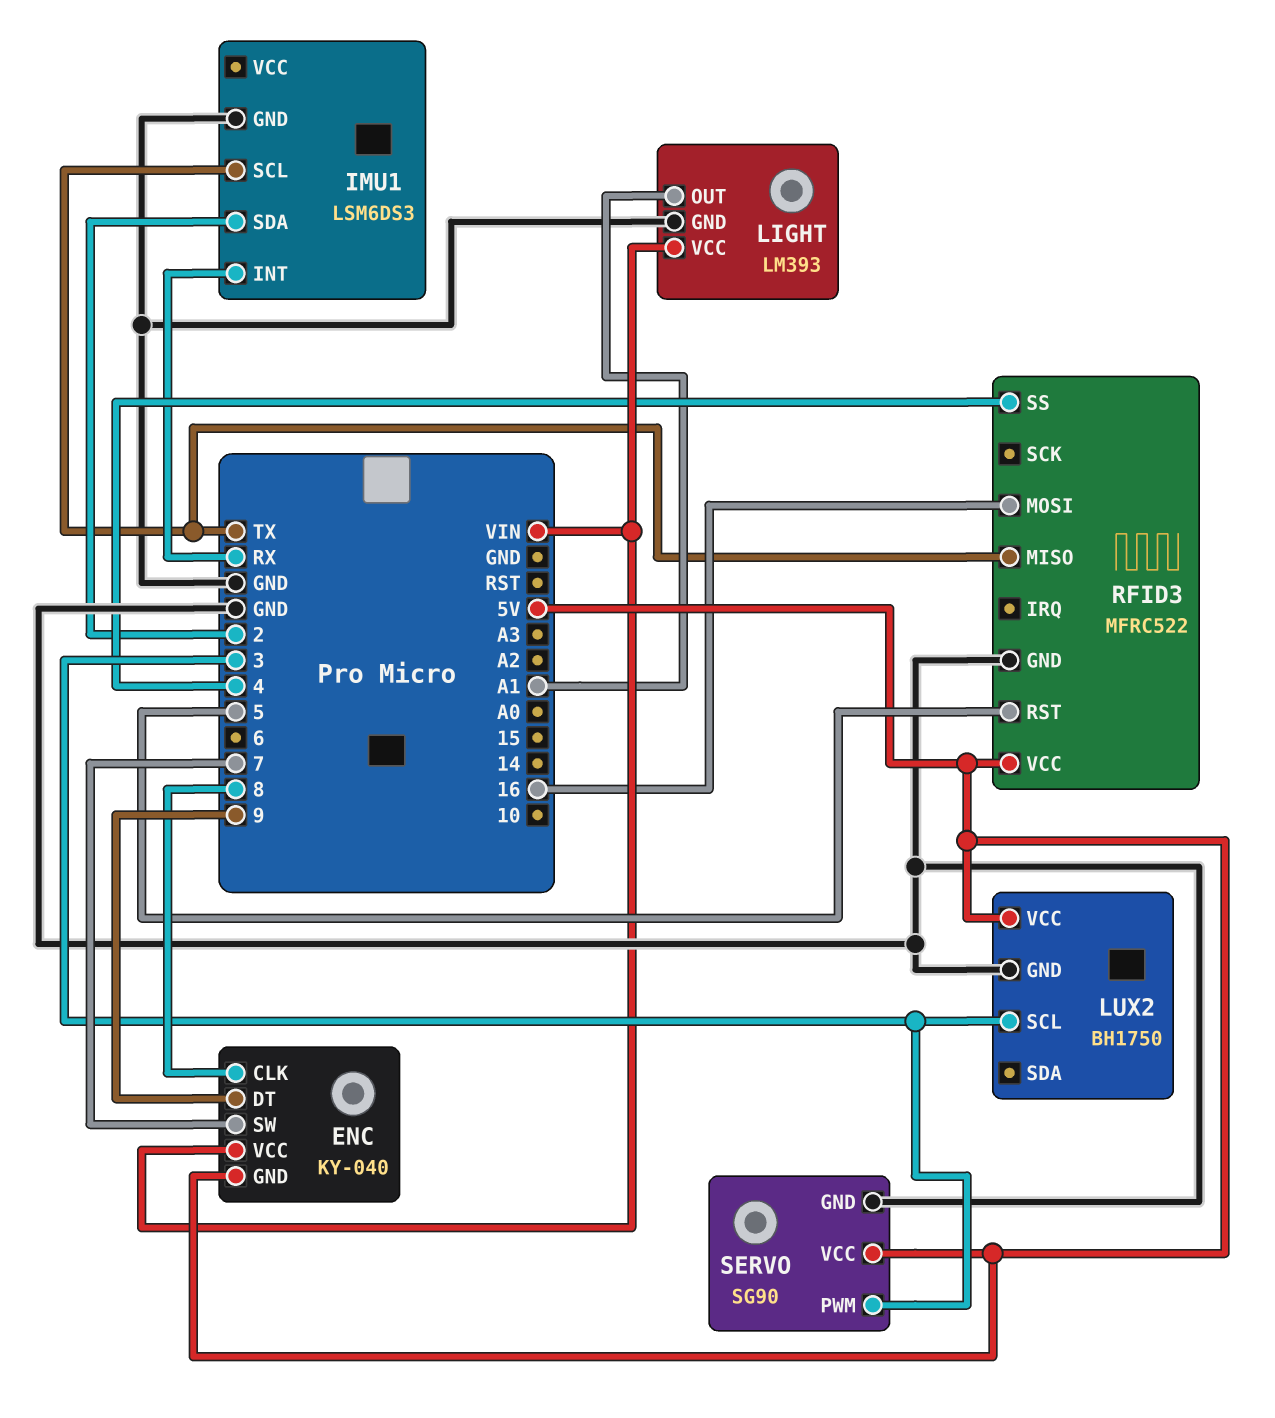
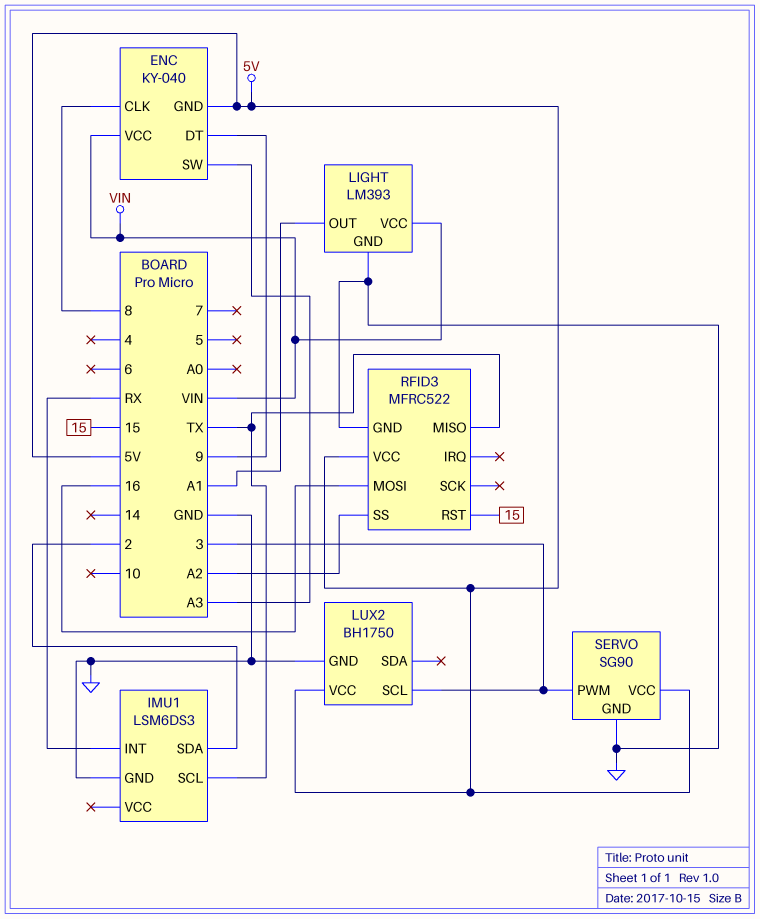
ENC pin SW: 7 -> A3
RFID3 pin RST: 5 -> 15
RFID3 pin SS: 4 -> A2

